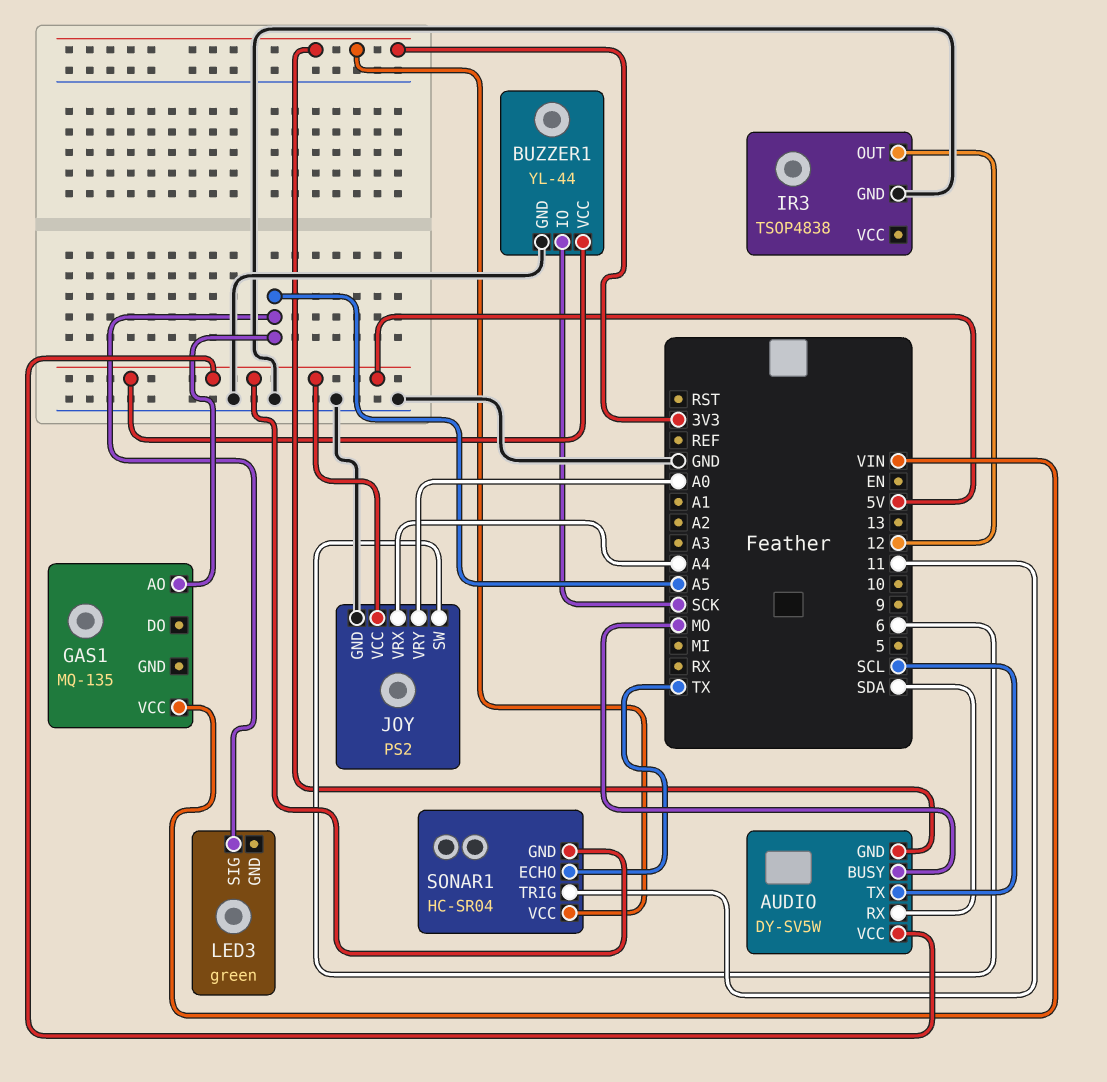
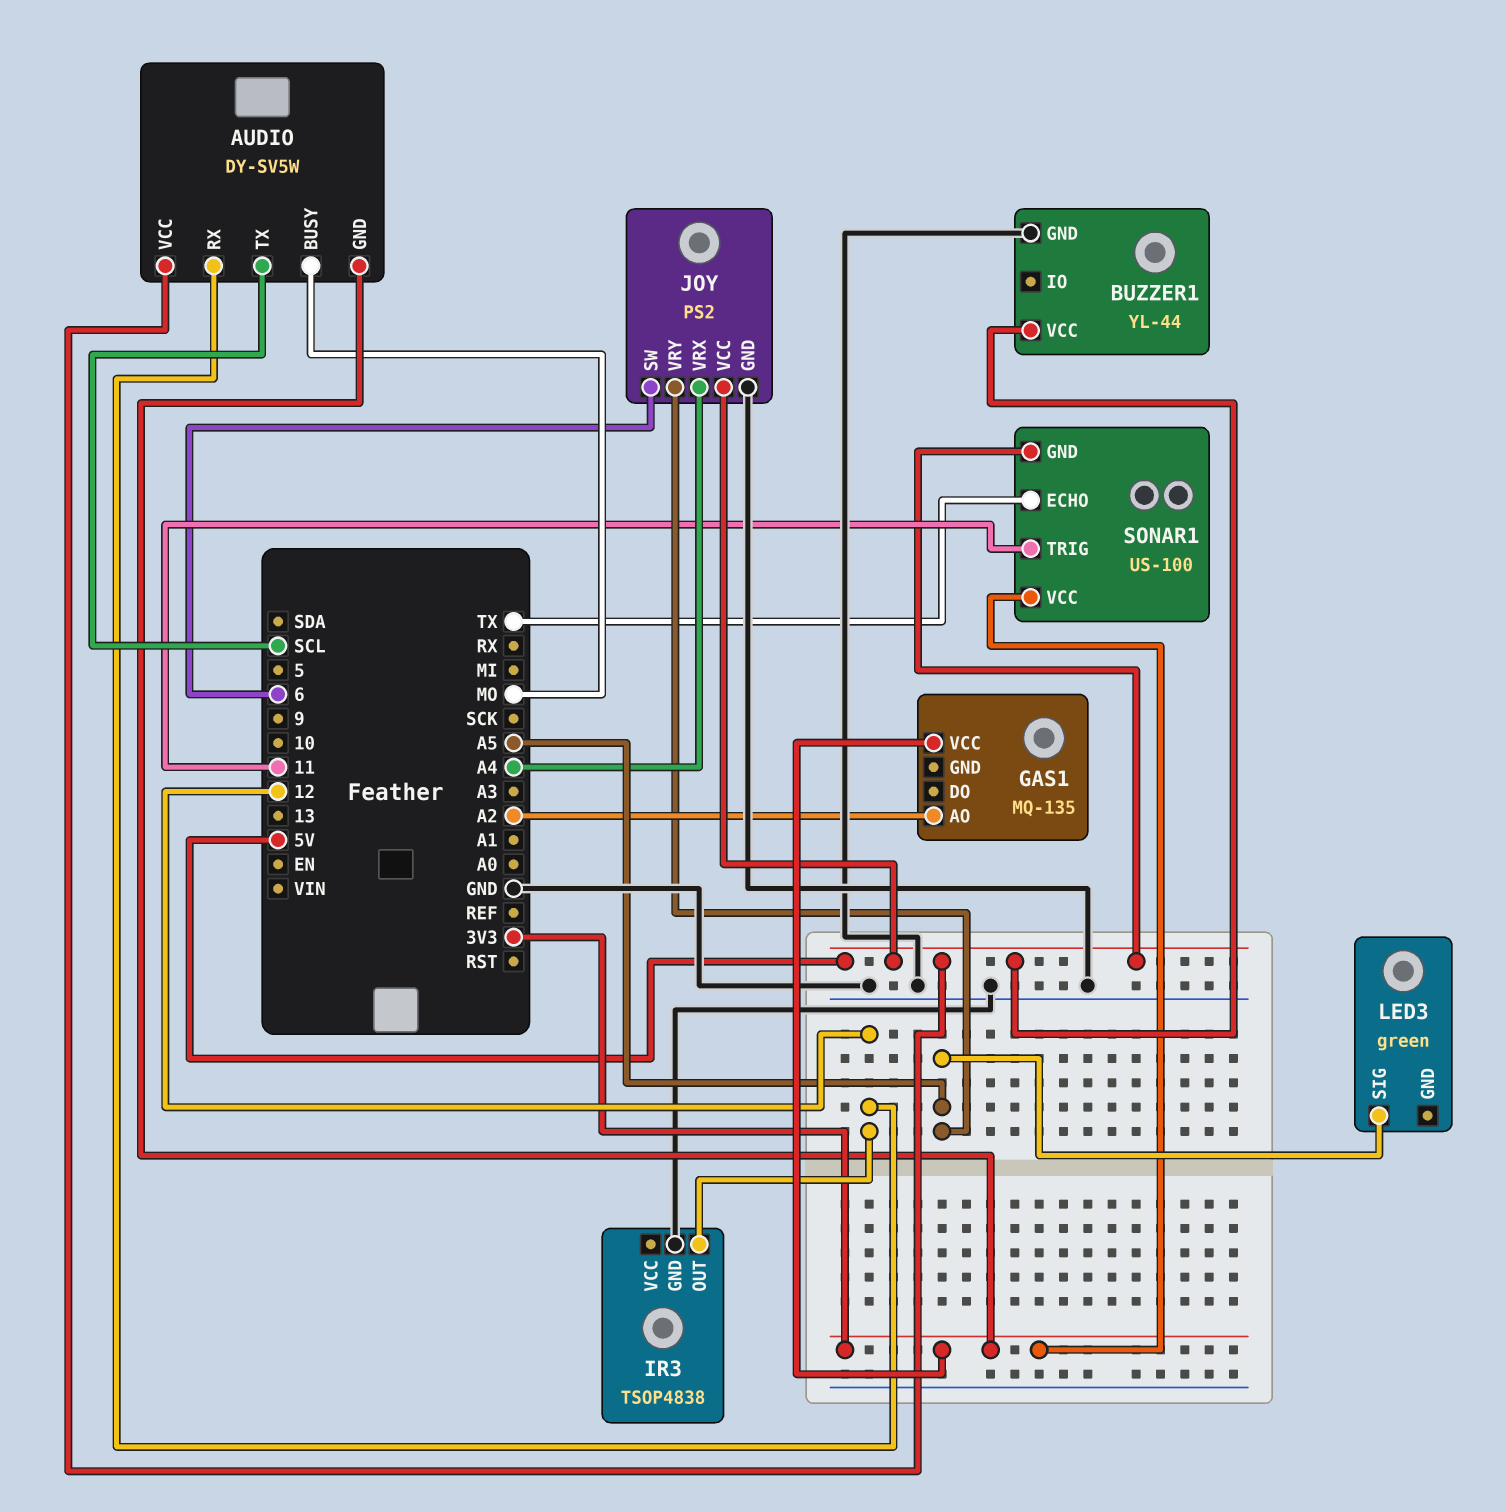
AUDIO pin RX: SDA -> 12
BUZZER1 pin IO: SCK -> none
GAS1 pin AO: A5 -> A2
GAS1 pin VCC: VIN -> 3V3
JOY pin VRY: A0 -> A5
SONAR1: HC-SR04 -> US-100

